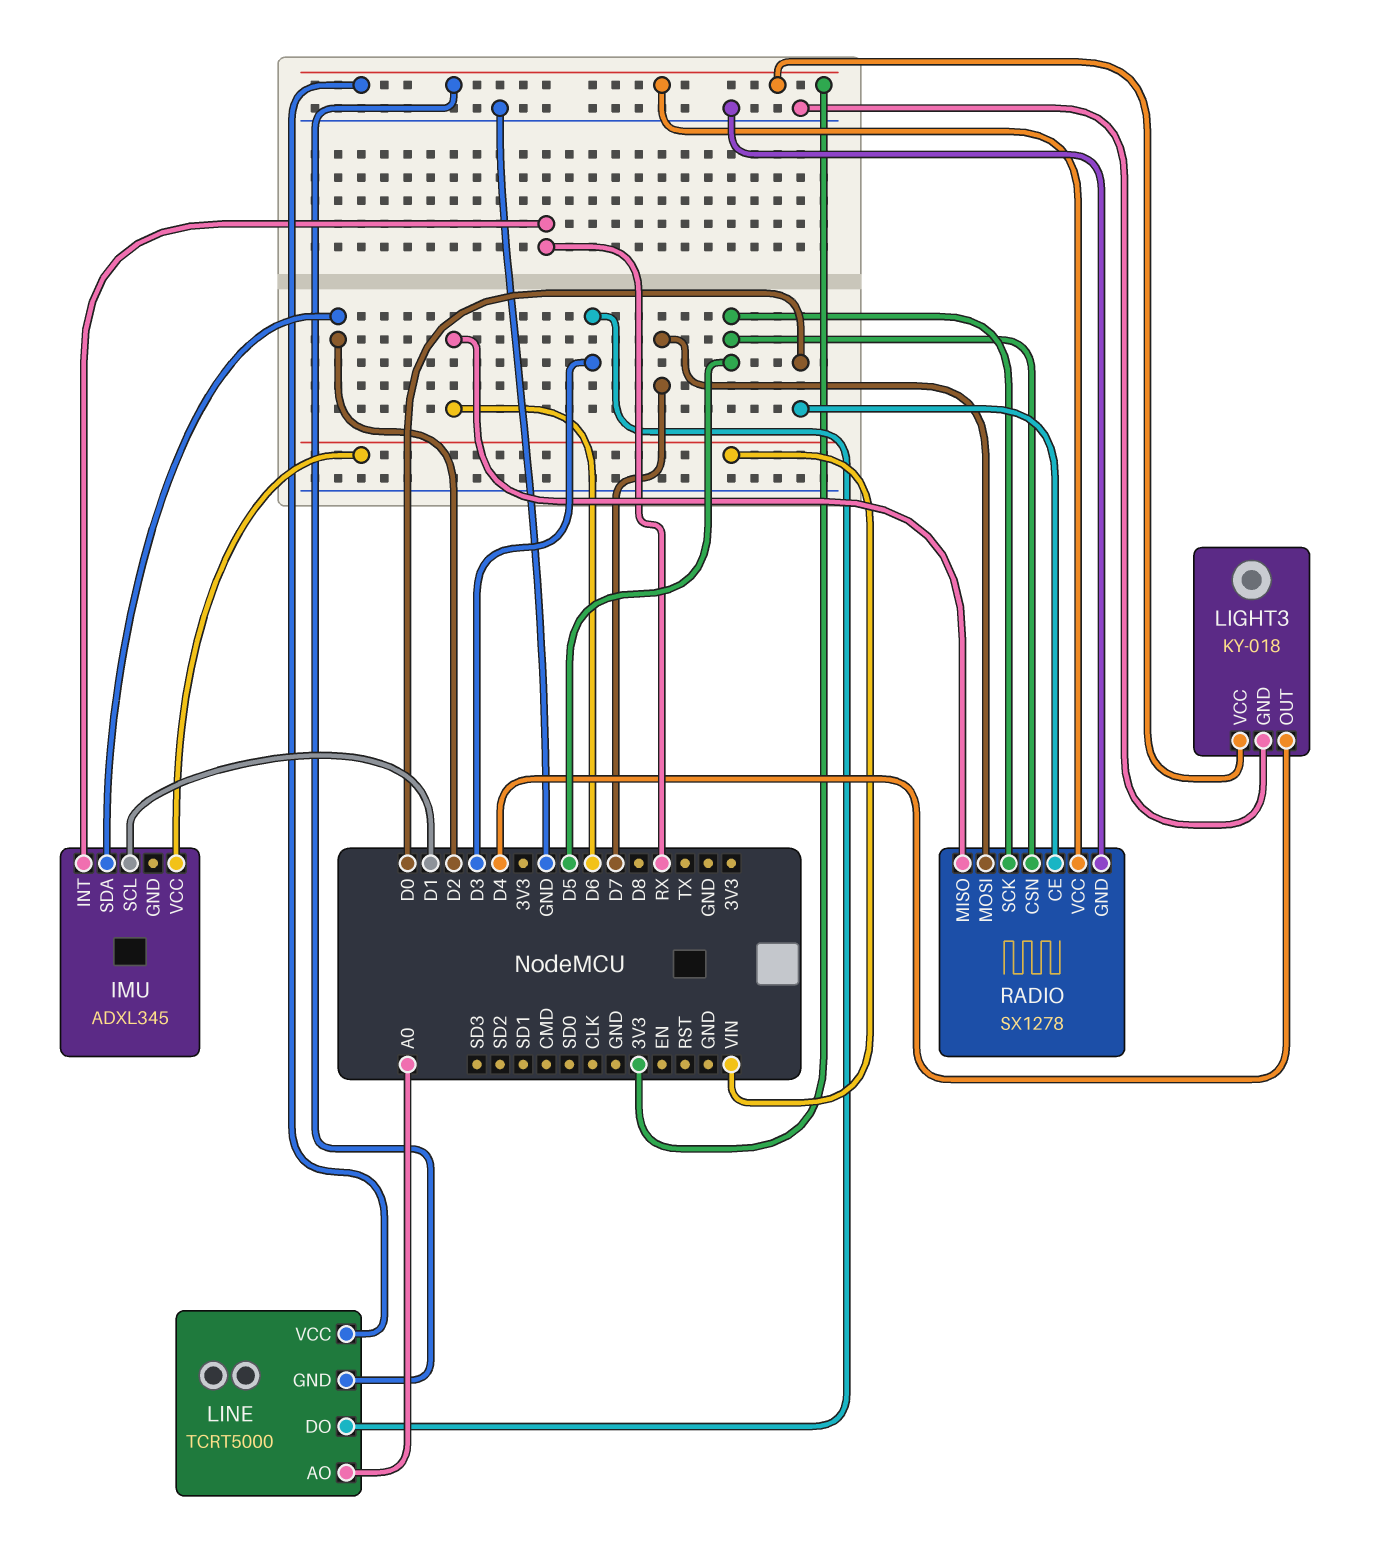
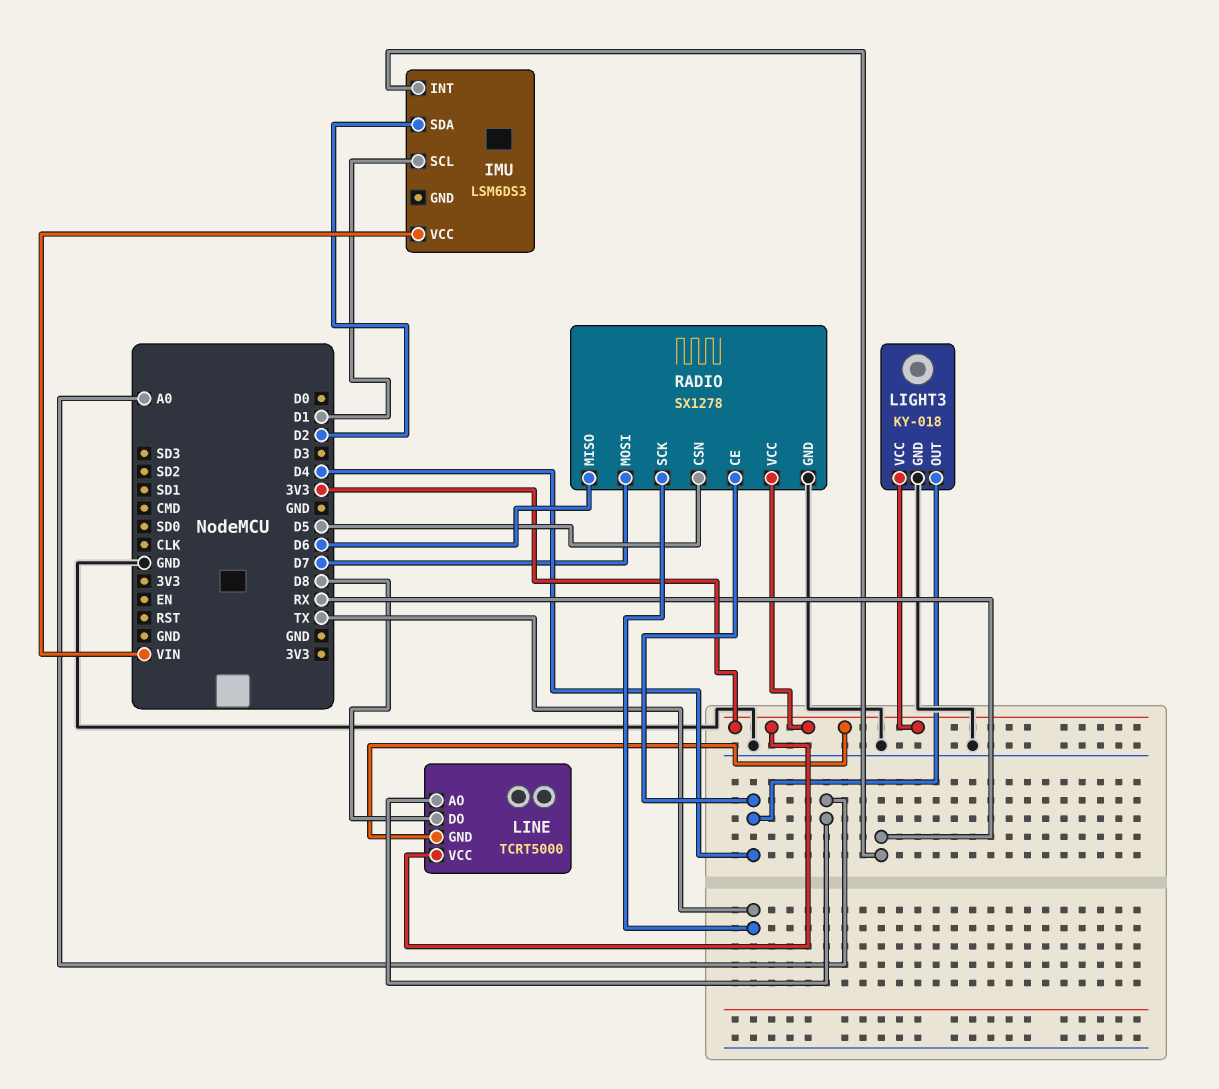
IMU: ADXL345 -> LSM6DS3
LINE pin DO: D3 -> D8
RADIO pin CE: D0 -> D4
RADIO pin SCK: D5 -> TX

